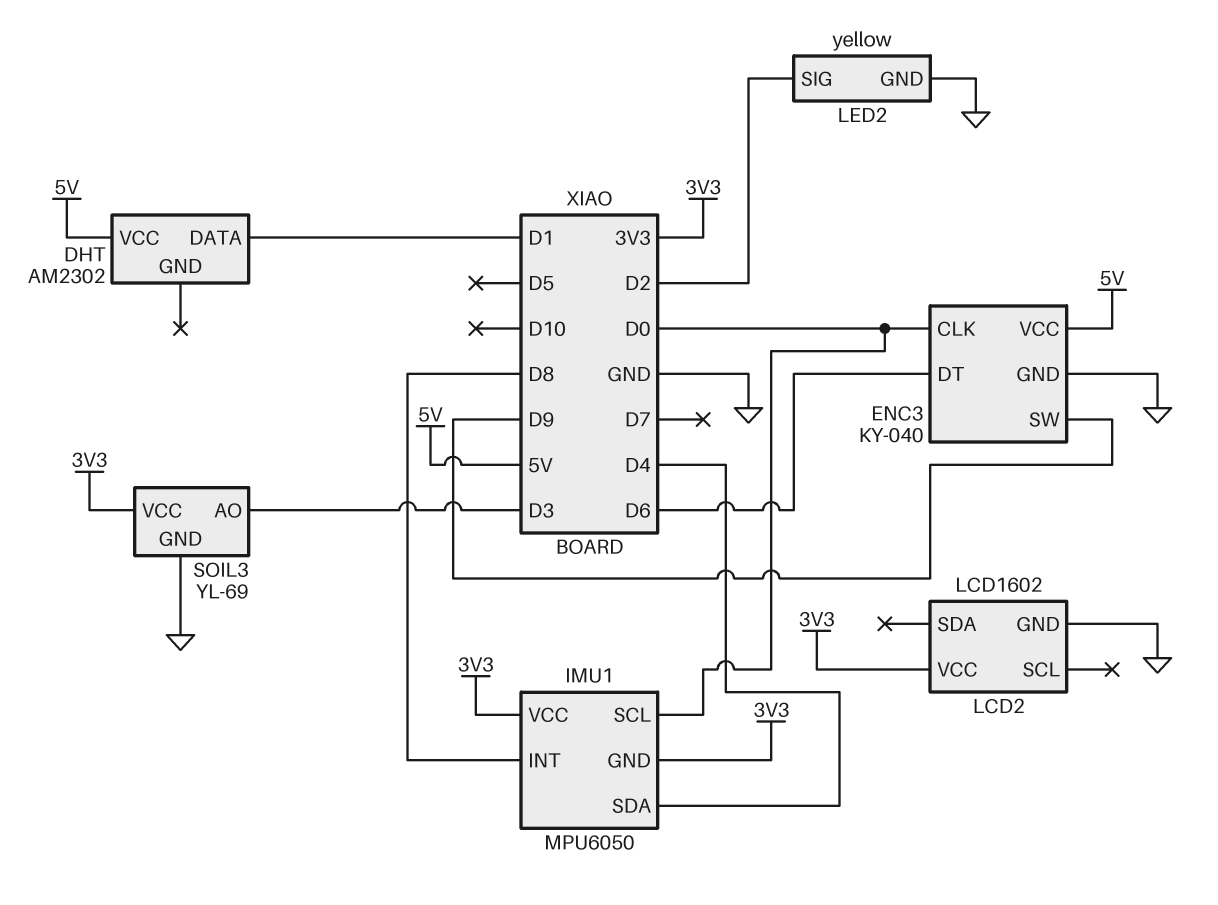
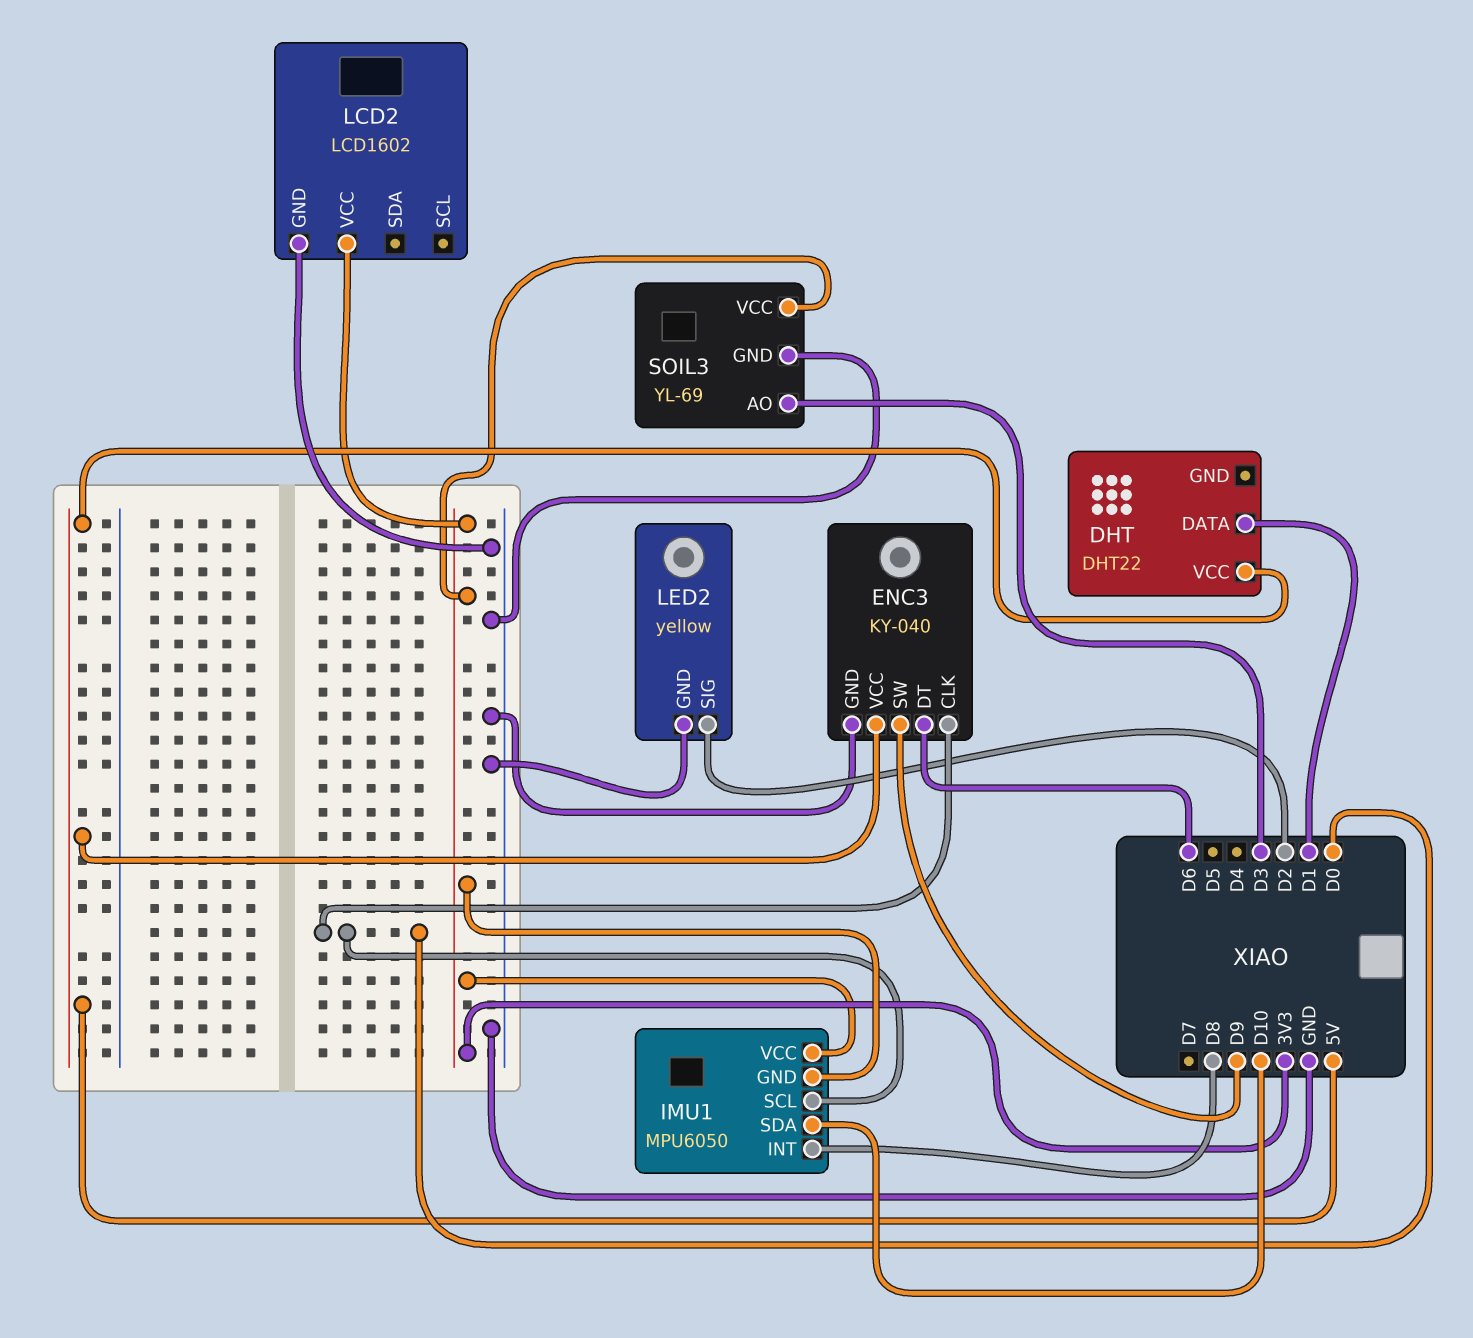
DHT: AM2302 -> DHT22
IMU1 pin SDA: D4 -> D10

